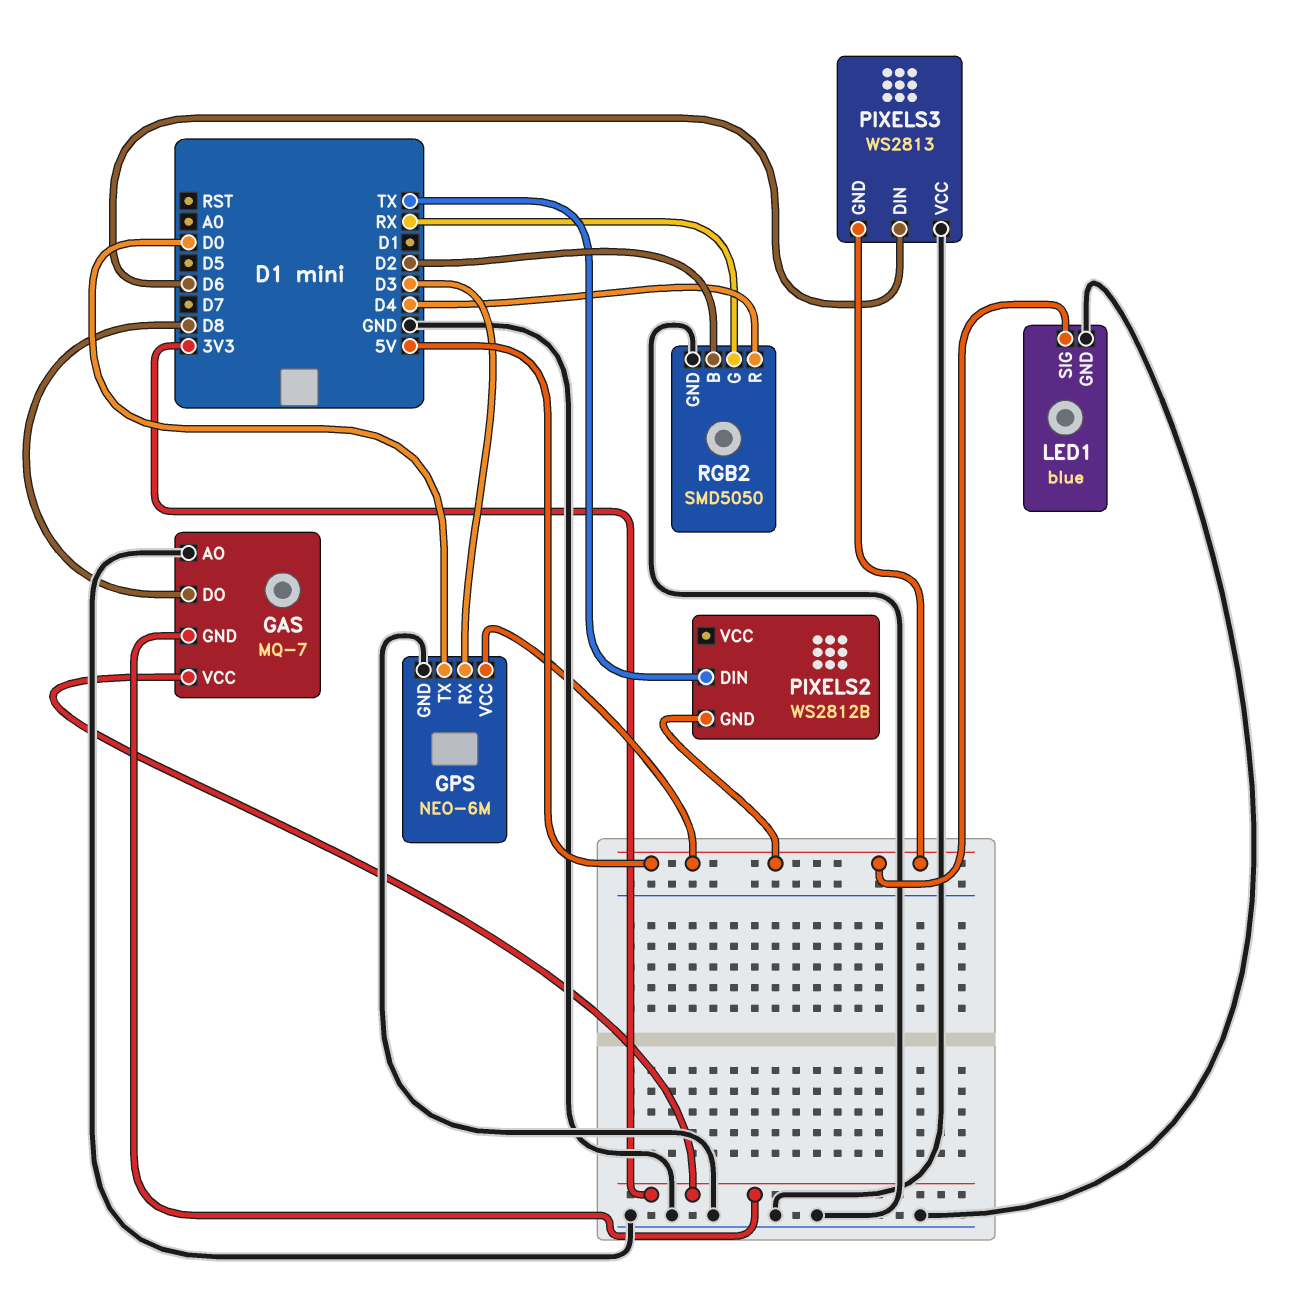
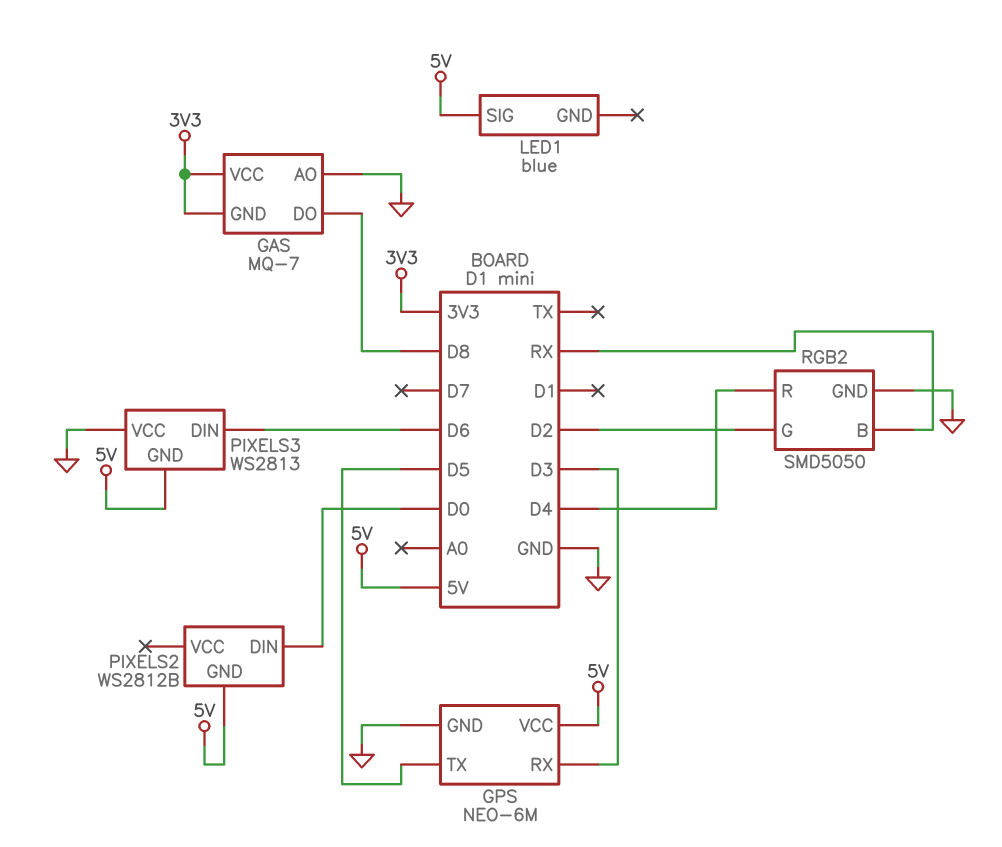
GPS pin TX: D0 -> D5
LED1 pin GND: GND -> none
PIXELS2 pin DIN: TX -> D0
RGB2 pin B: D2 -> RX
RGB2 pin G: RX -> D2

